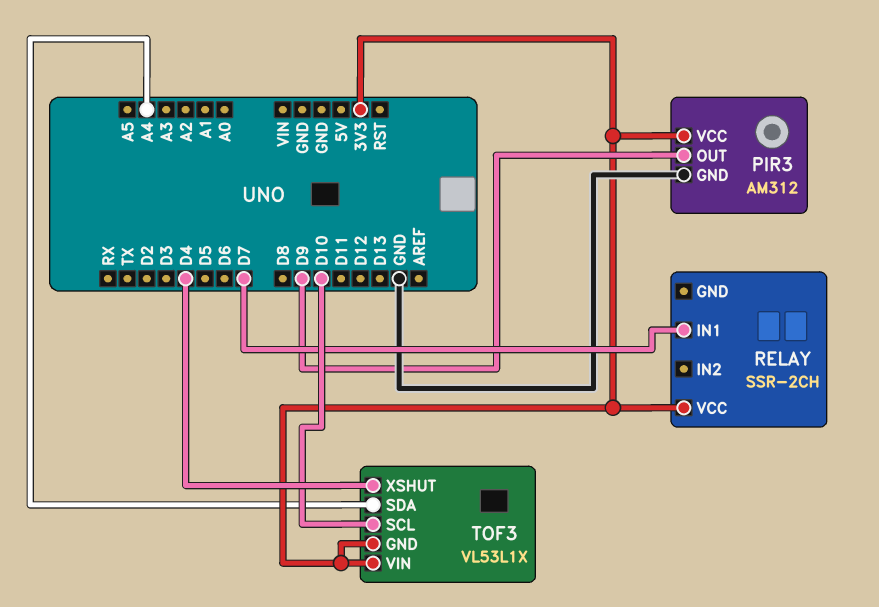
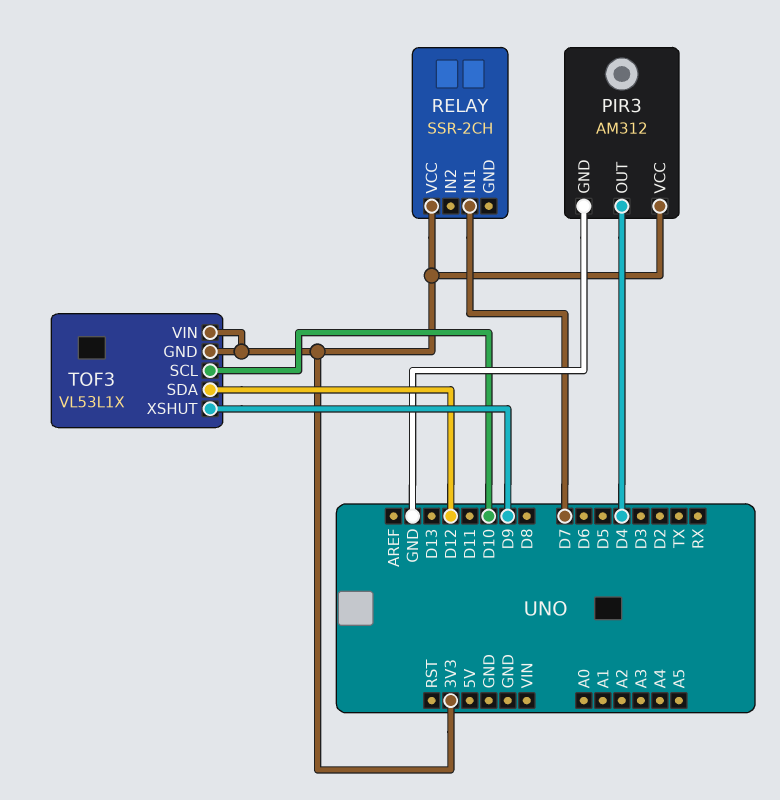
PIR3 pin OUT: D9 -> D4
TOF3 pin SDA: A4 -> D12
TOF3 pin XSHUT: D4 -> D9

